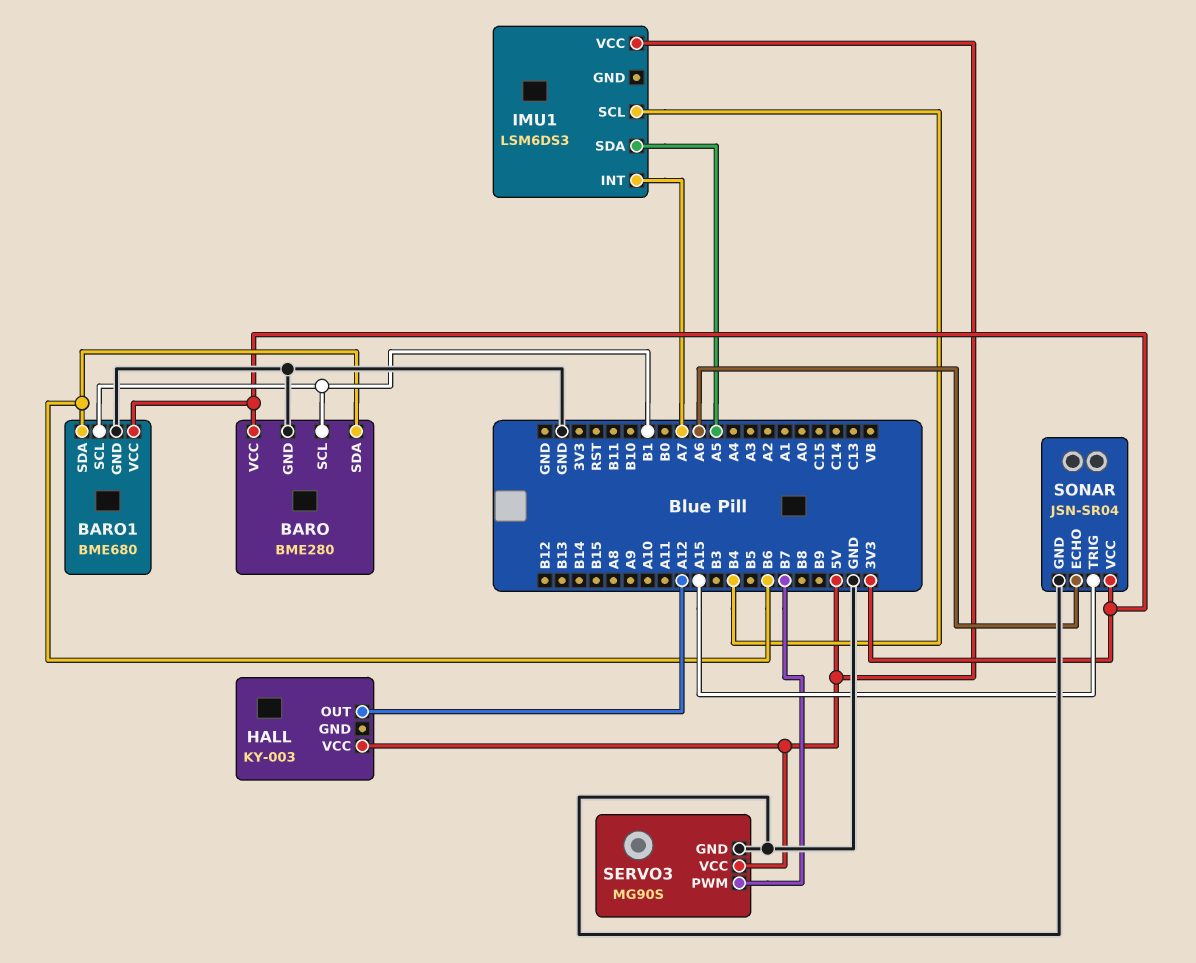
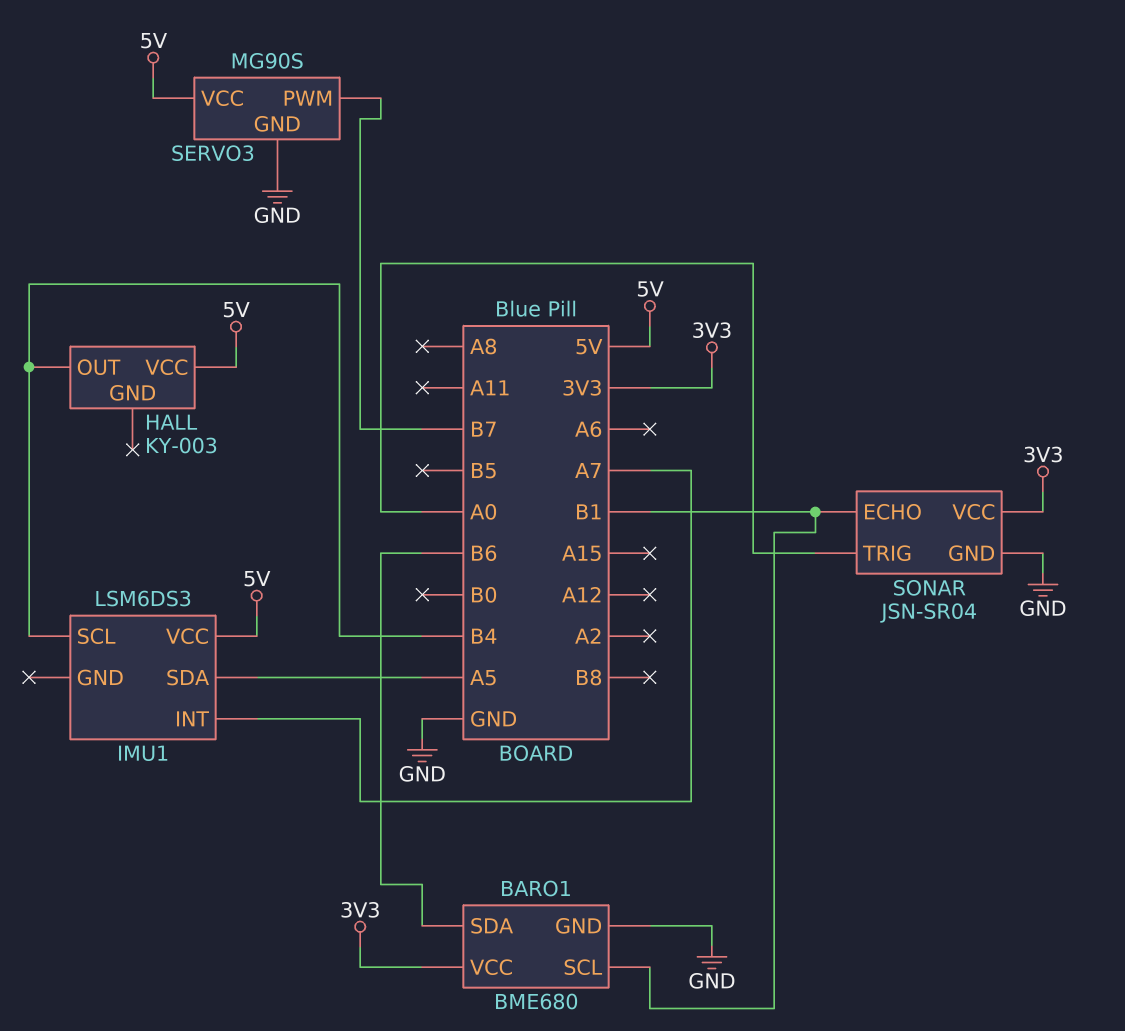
BARO: BME280 -> none
BARO pin GND: GND -> none
BARO pin SCL: B1 -> none
BARO pin SDA: B6 -> none
BARO pin VCC: 3V3 -> none
HALL pin OUT: A12 -> B4
SONAR pin ECHO: A6 -> B1
SONAR pin TRIG: A15 -> A0

